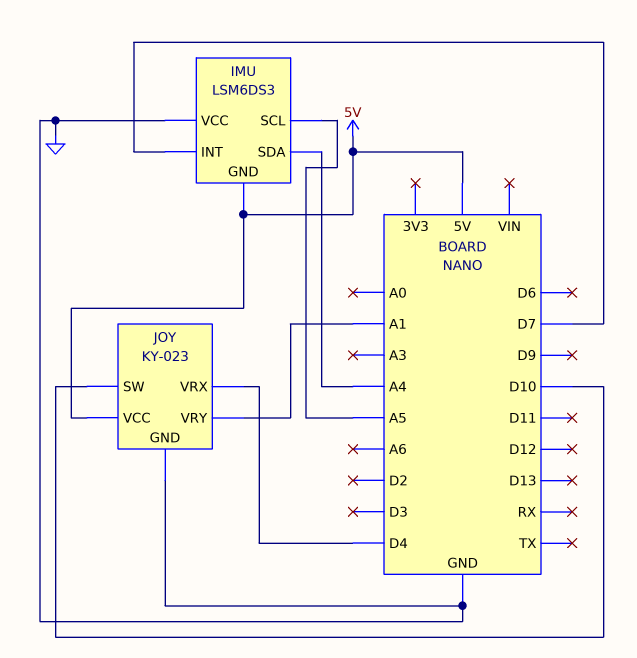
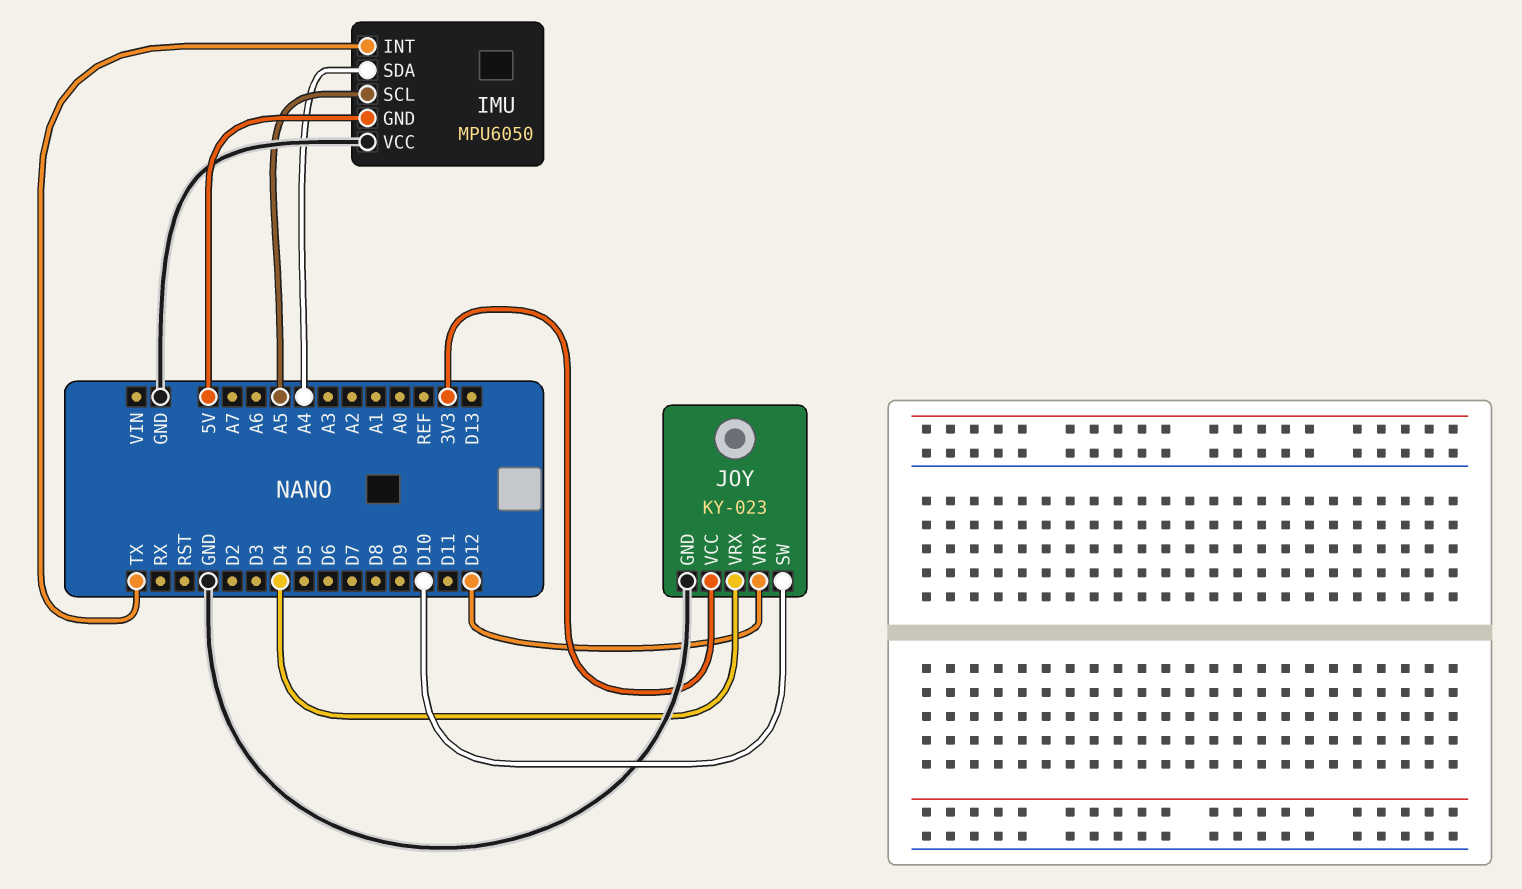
IMU: LSM6DS3 -> MPU6050
IMU pin INT: D7 -> TX
JOY pin VCC: 5V -> 3V3
JOY pin VRY: A1 -> D12

